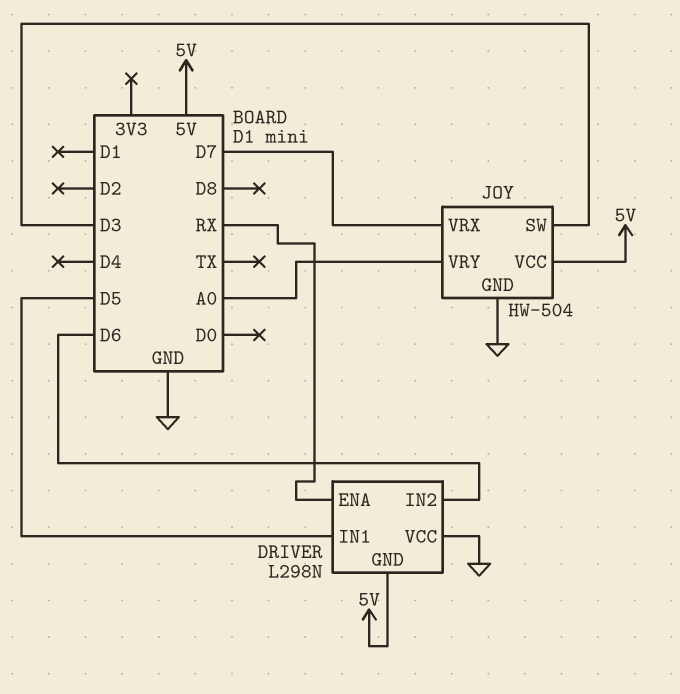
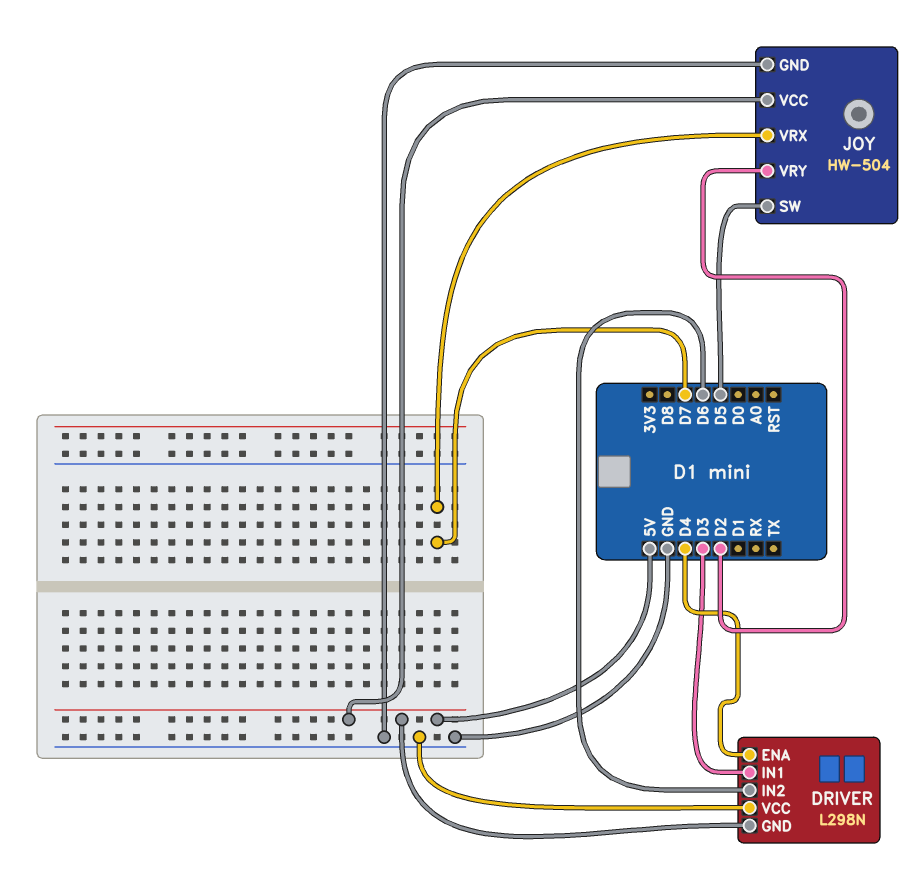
DRIVER pin ENA: RX -> D4
DRIVER pin IN1: D5 -> D3
JOY pin SW: D3 -> D5
JOY pin VRY: A0 -> D2

